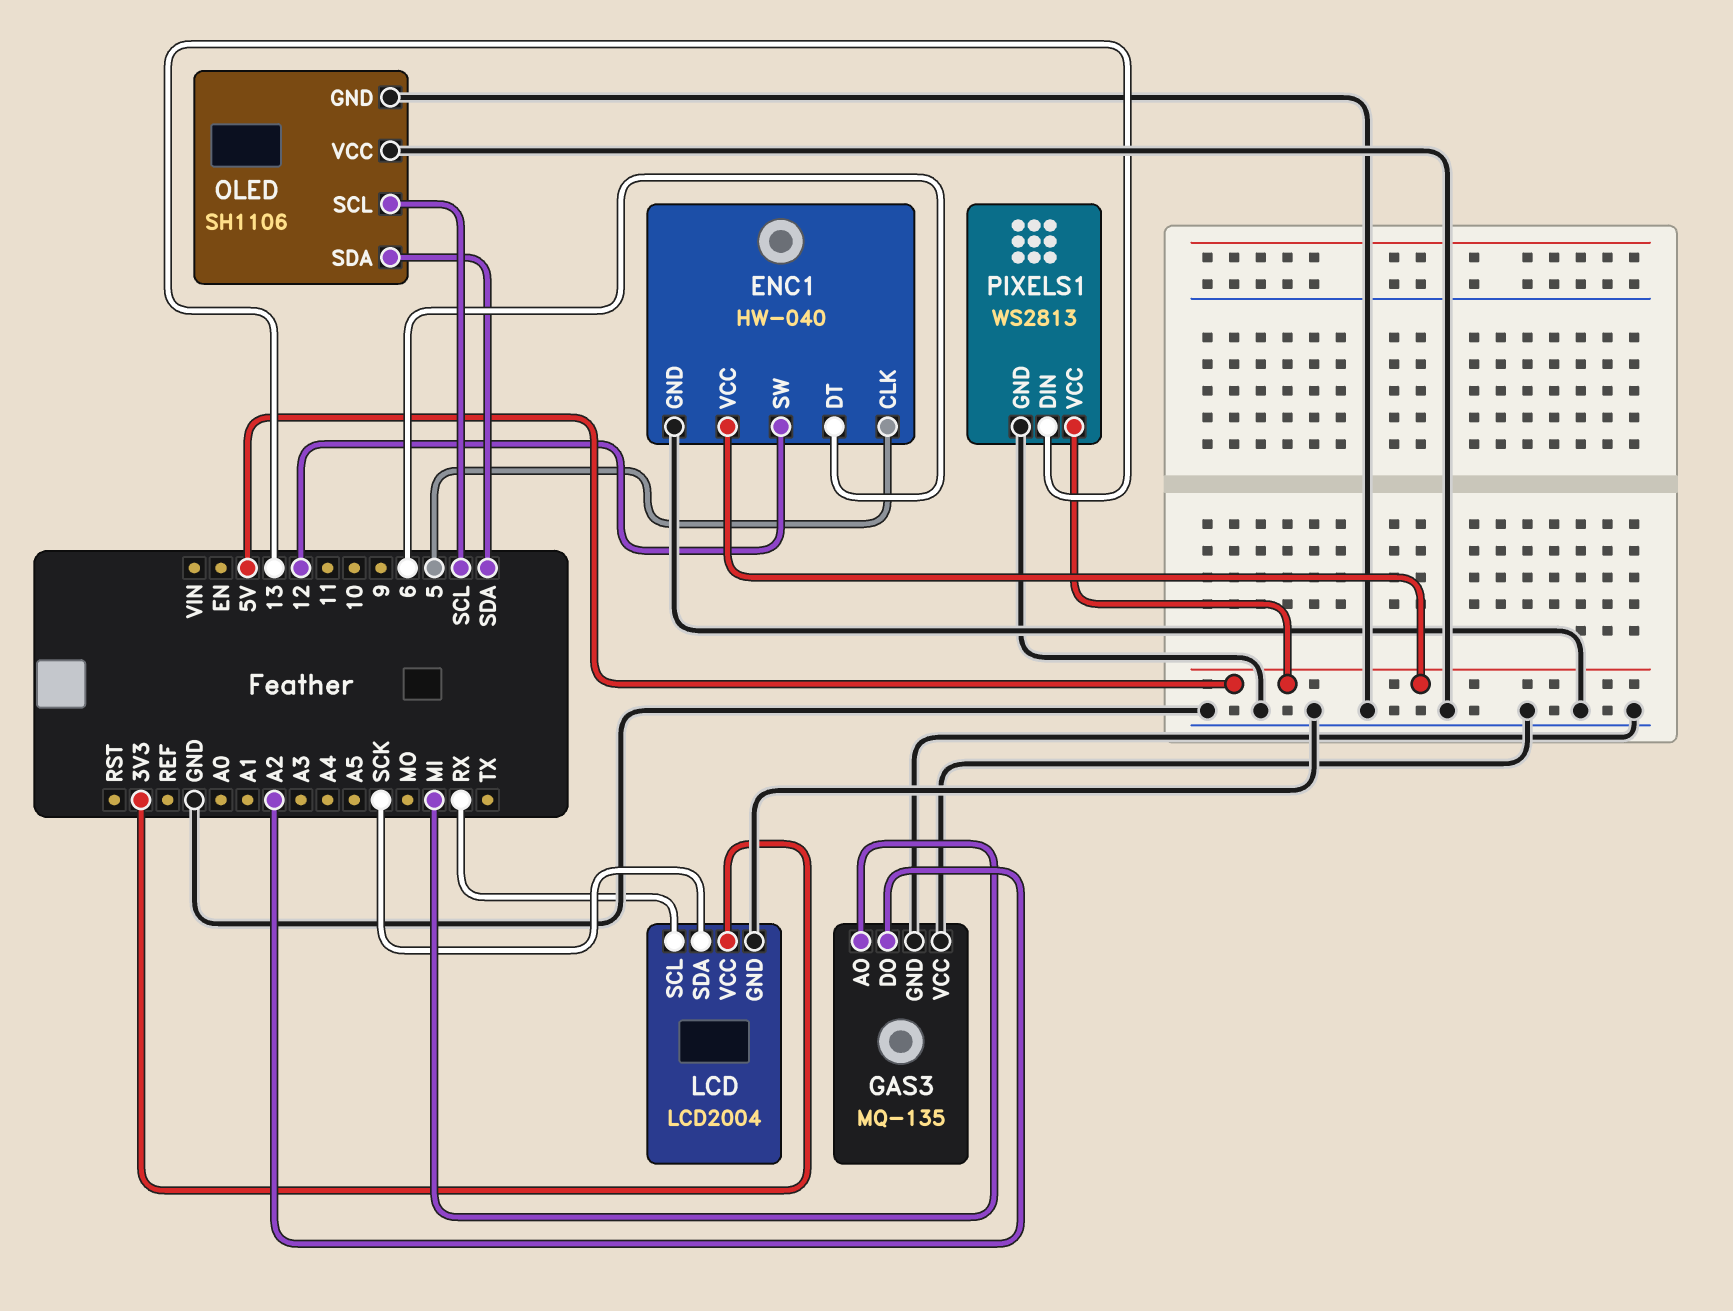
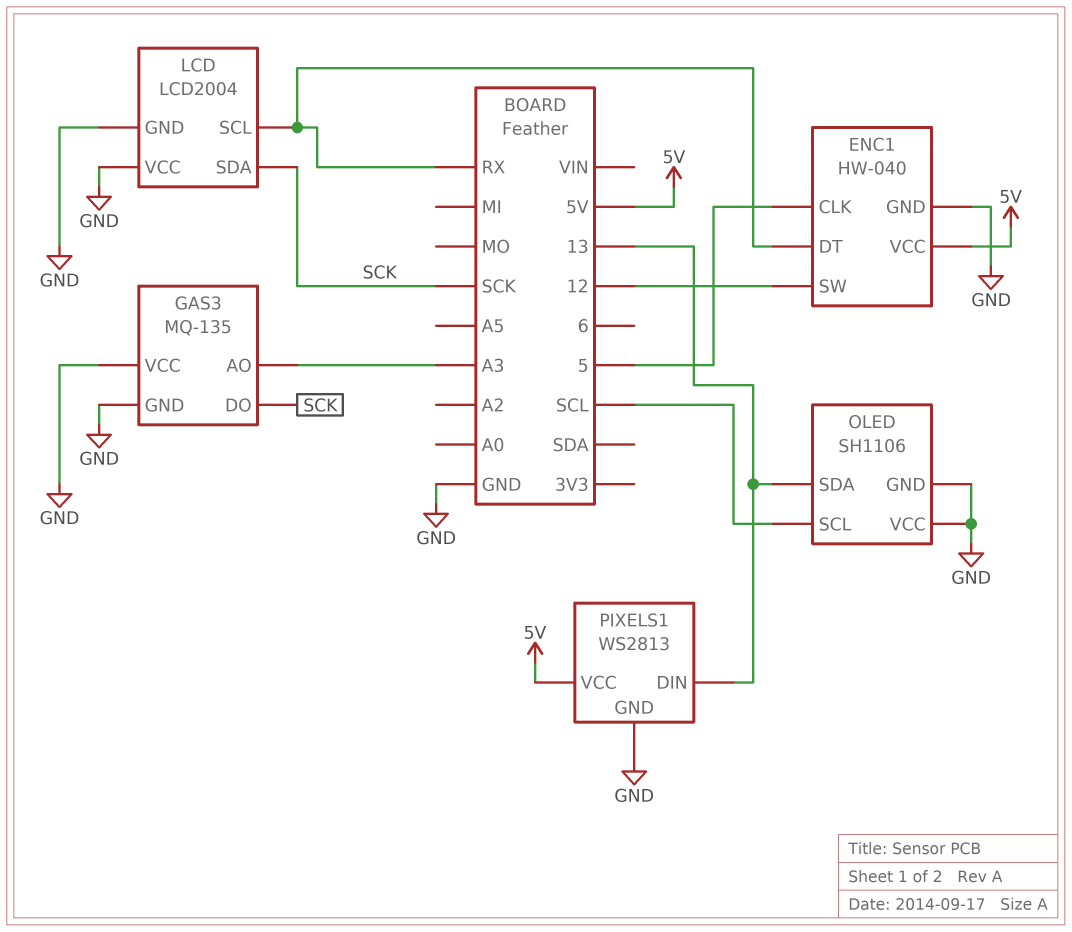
ENC1 pin DT: 6 -> RX
GAS3 pin AO: MI -> A3
GAS3 pin DO: A2 -> SCK
LCD pin VCC: 3V3 -> GND
OLED pin SDA: SDA -> 13

